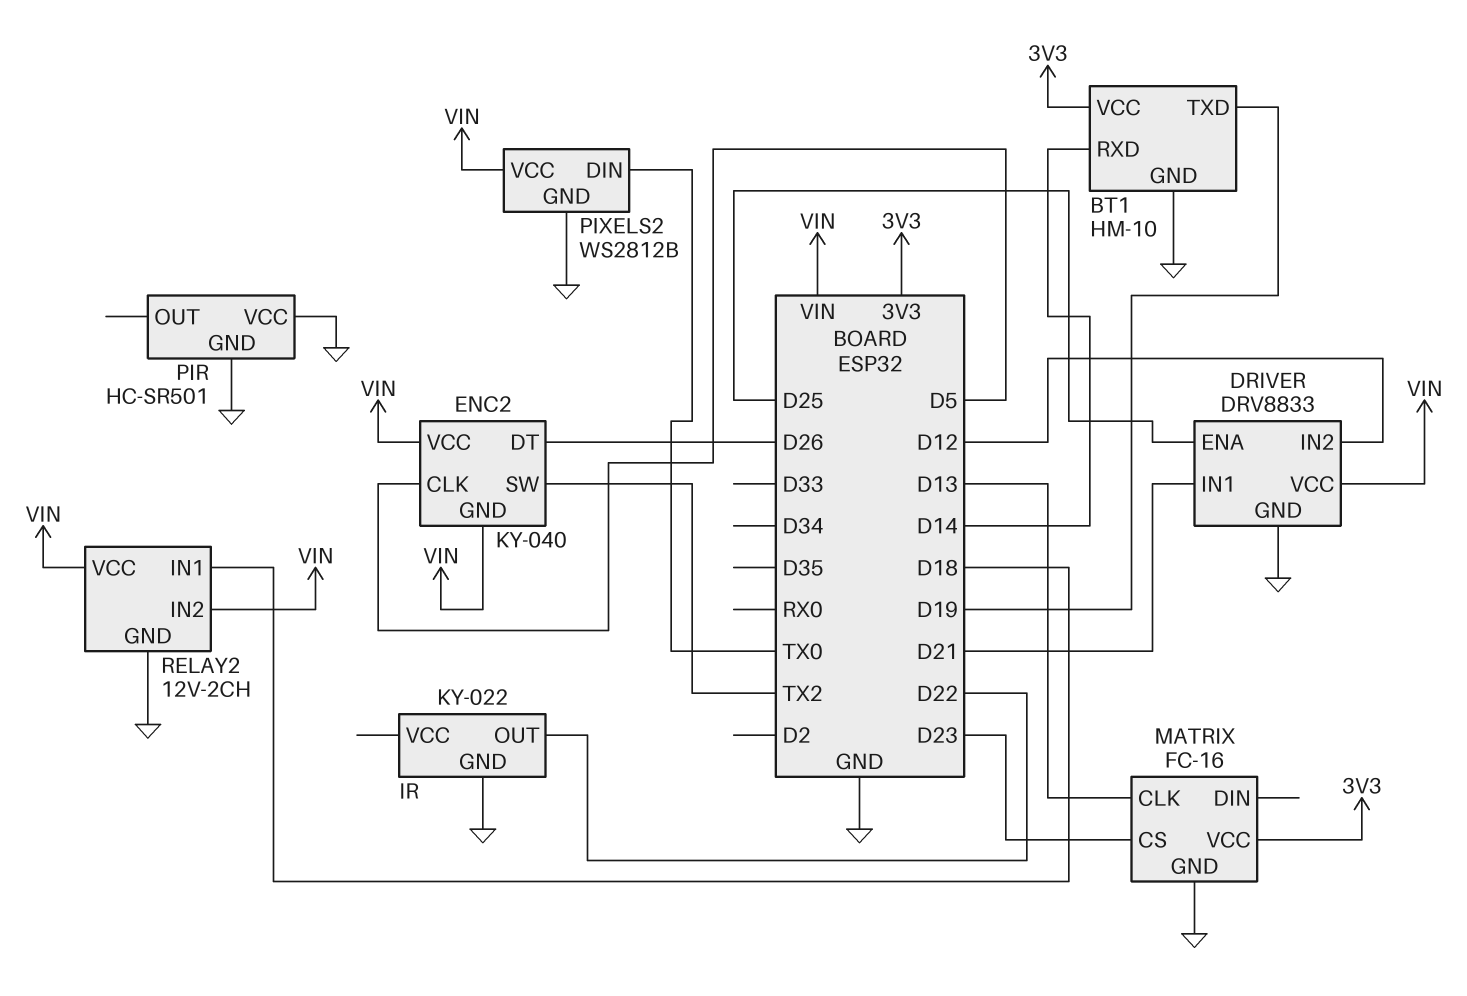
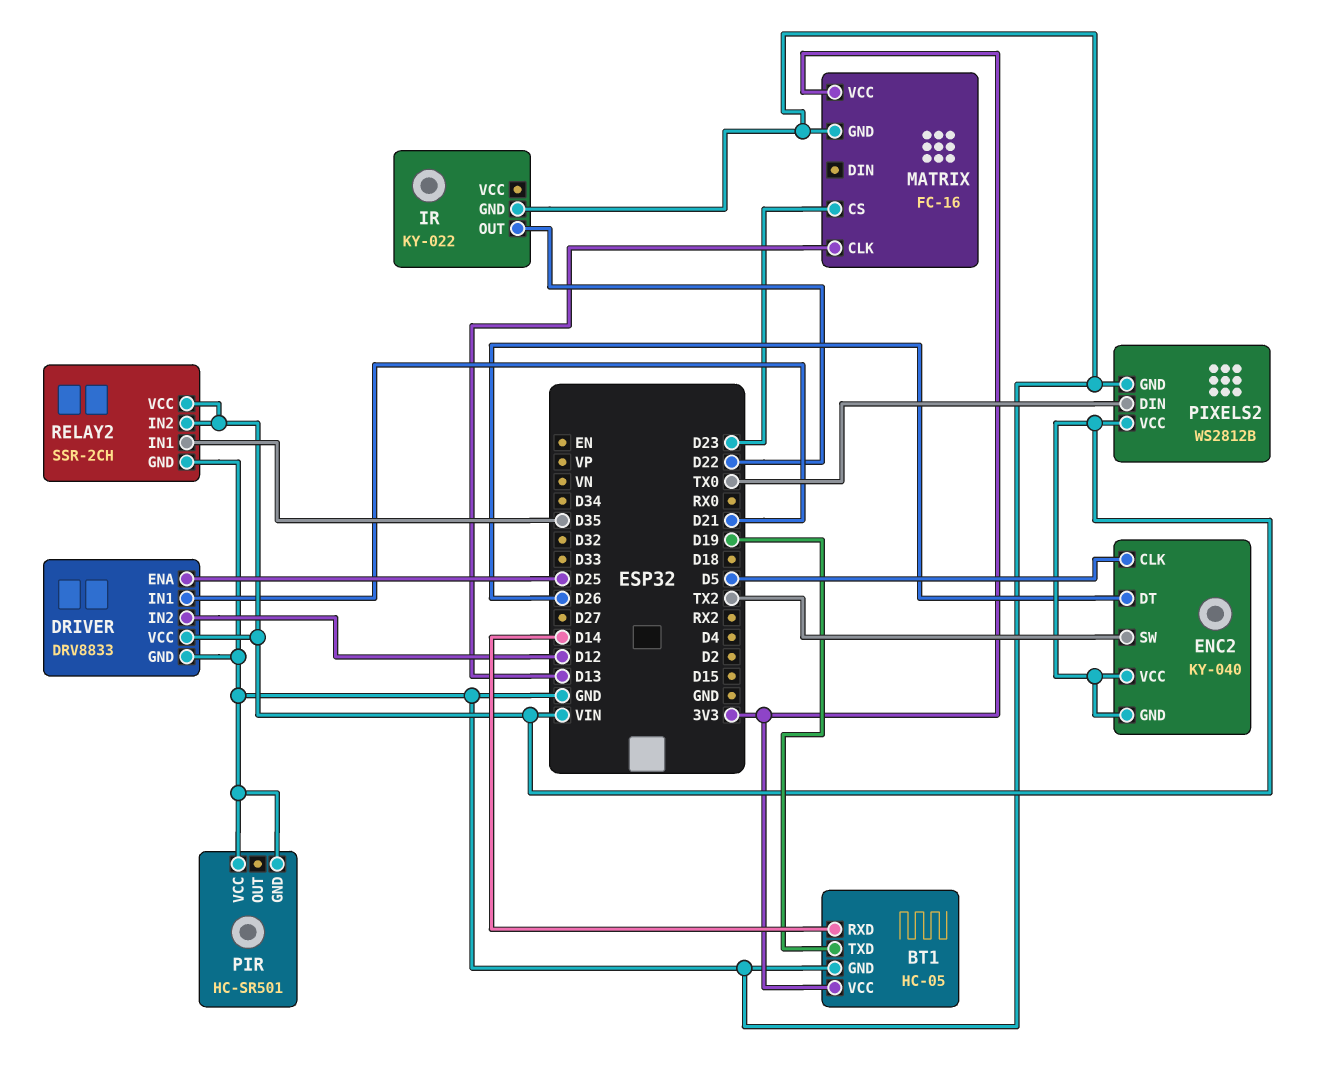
BT1: HM-10 -> HC-05
RELAY2: 12V-2CH -> SSR-2CH
RELAY2 pin IN1: D18 -> D35

